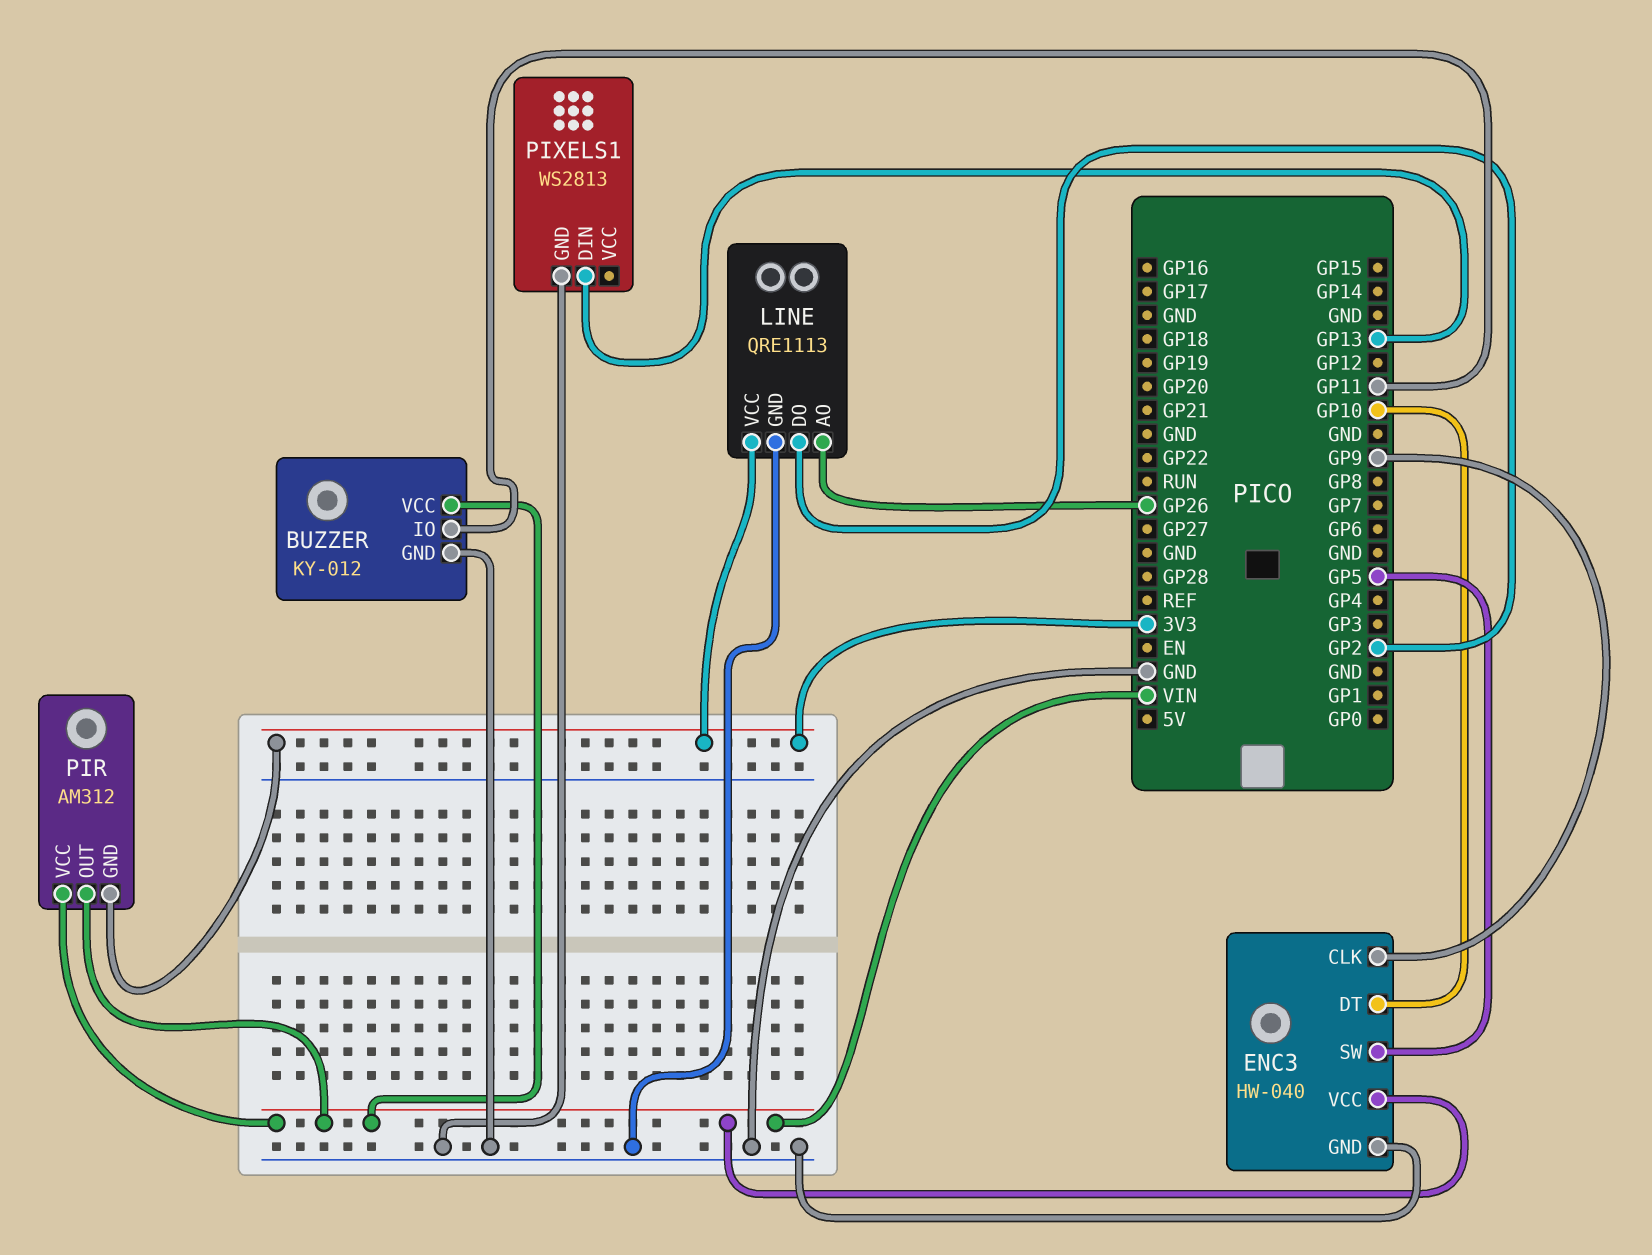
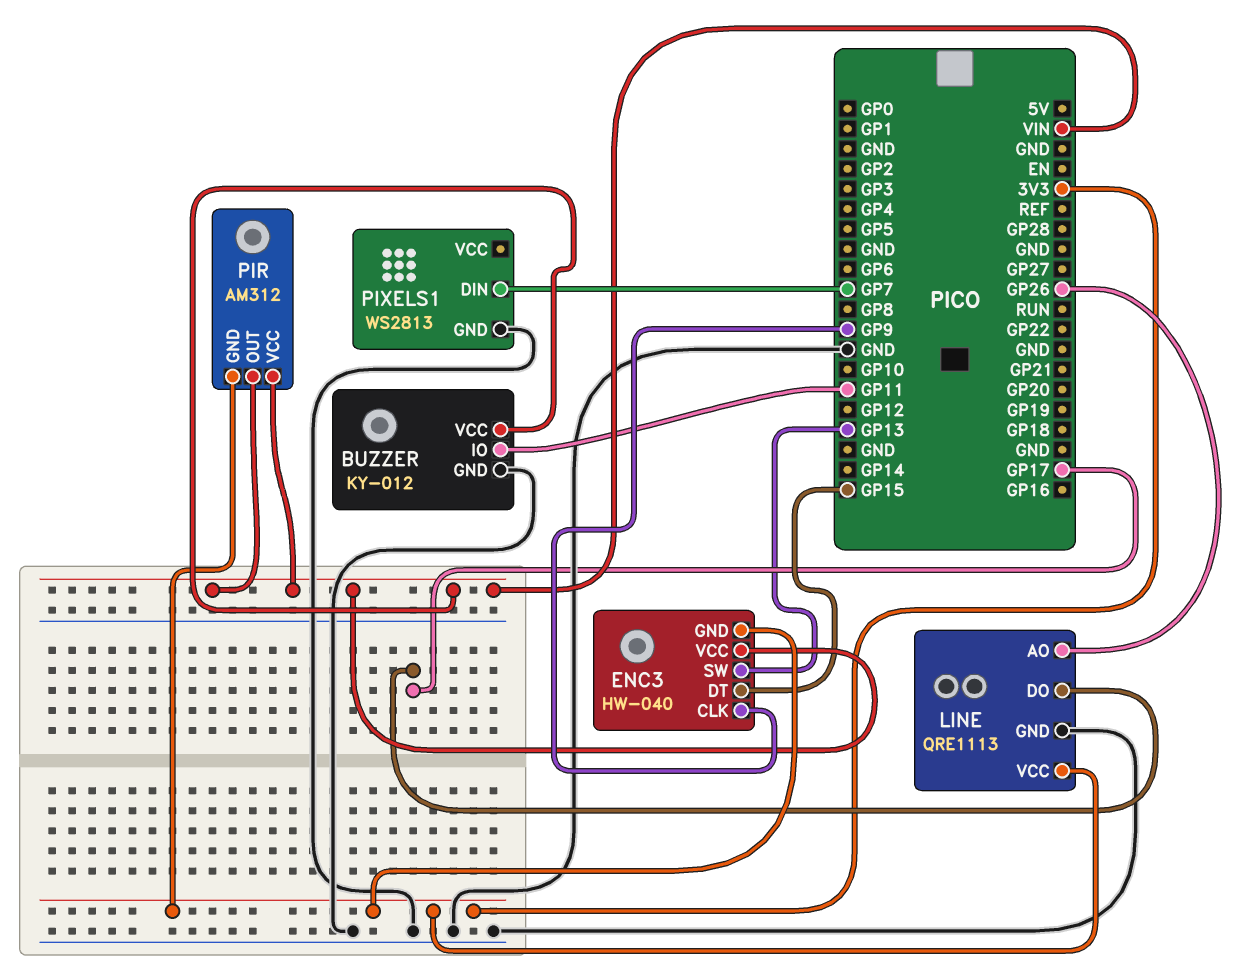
ENC3 pin DT: GP10 -> GP15
ENC3 pin GND: GND -> 3V3
ENC3 pin SW: GP5 -> GP13
LINE pin DO: GP2 -> GP17
PIXELS1 pin DIN: GP13 -> GP7

